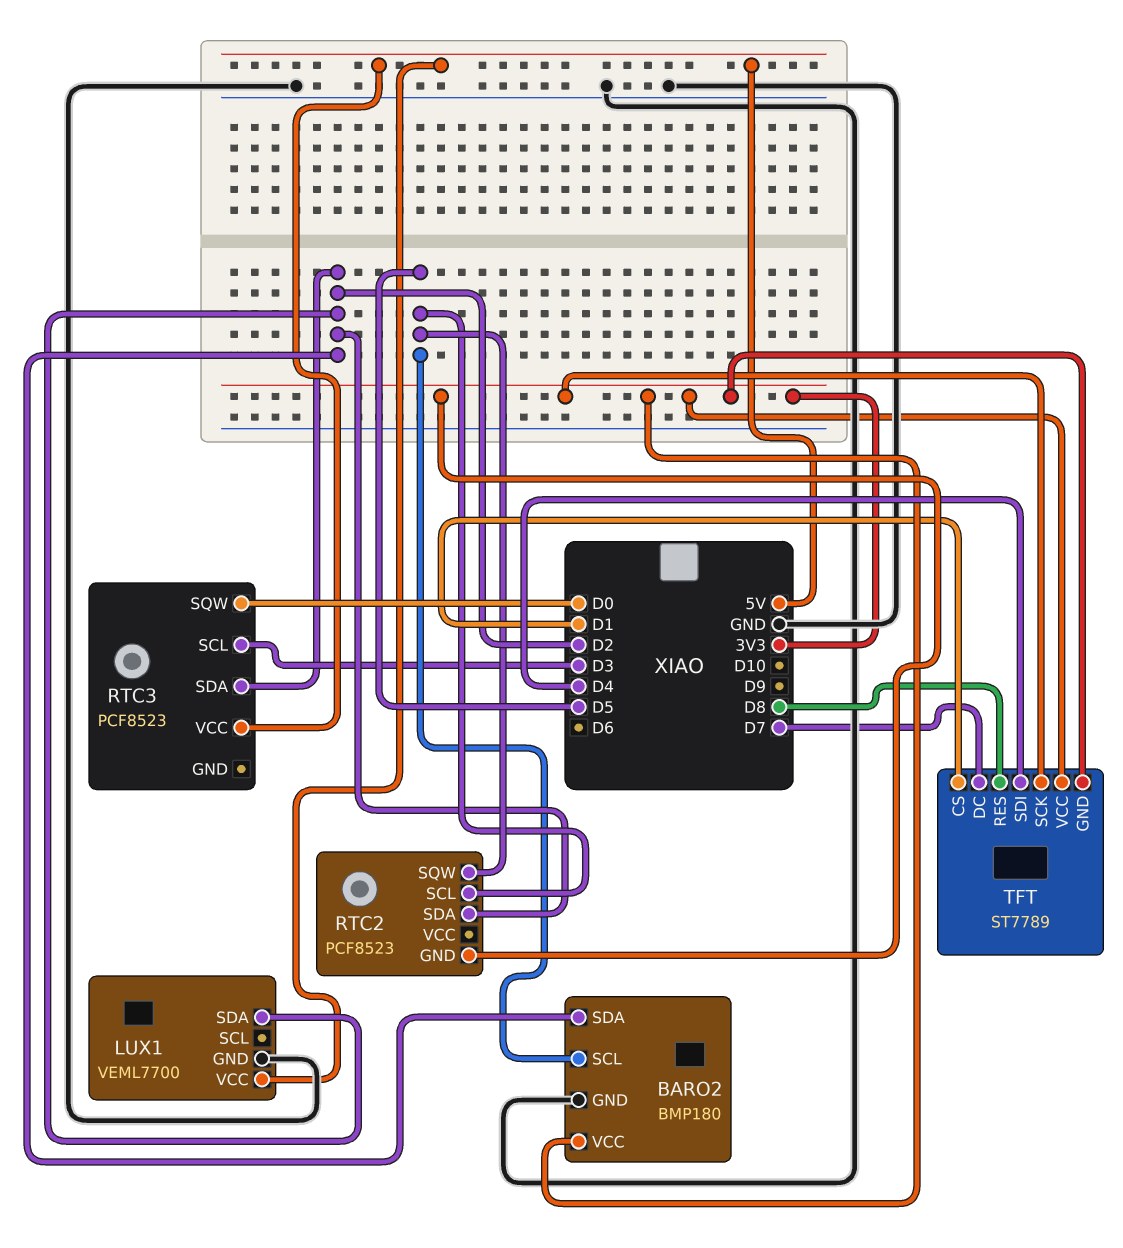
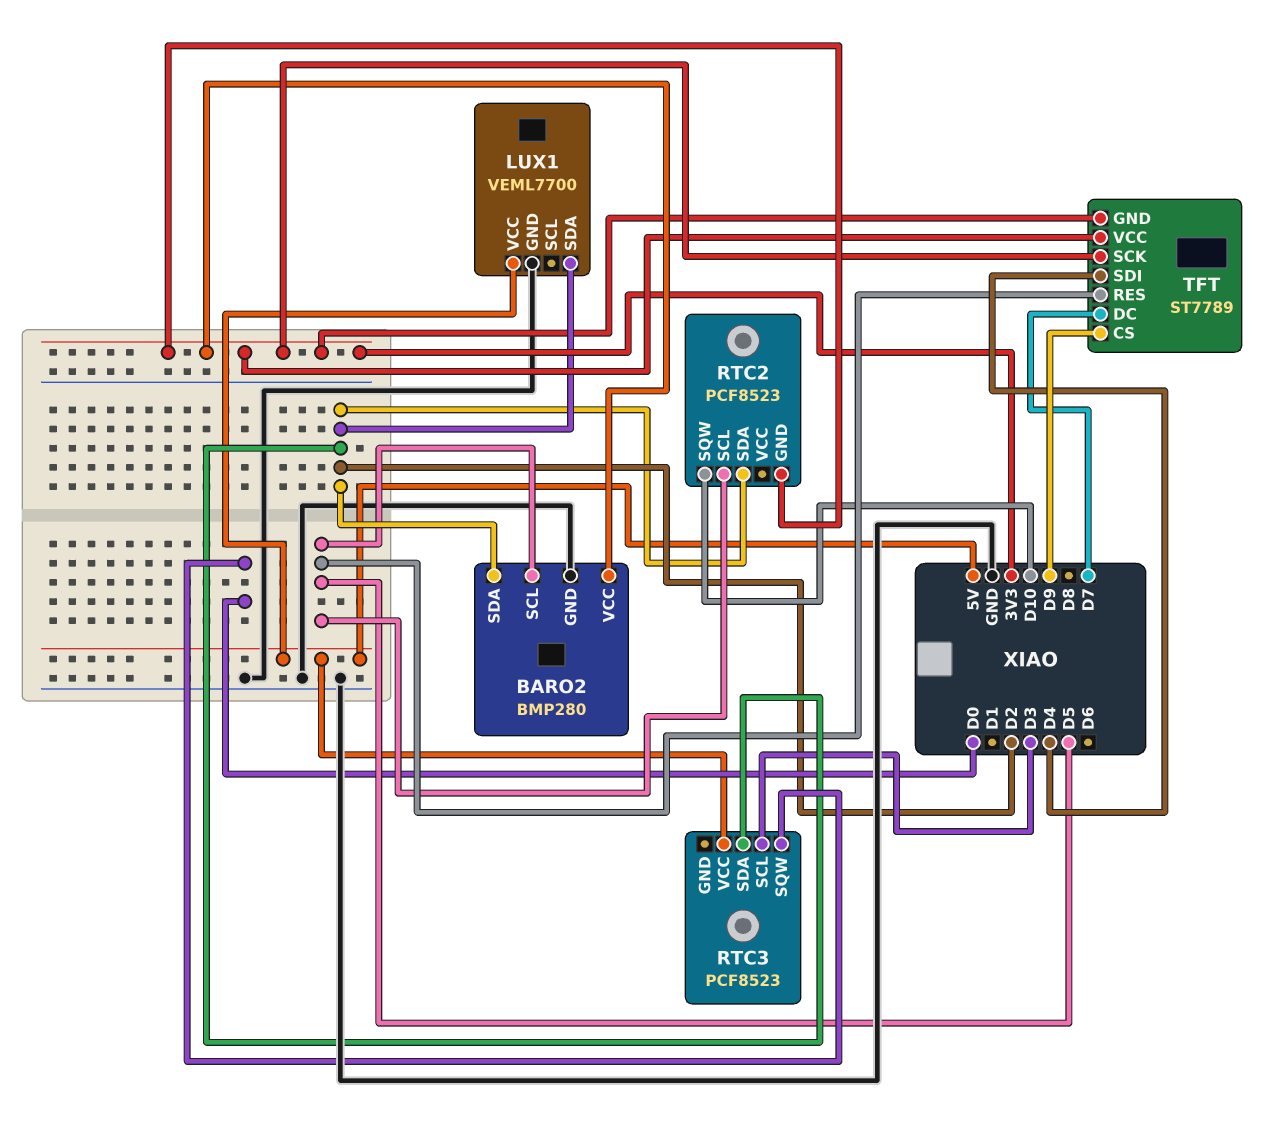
BARO2: BMP180 -> BMP280
RTC2 pin SQW: D5 -> D10
TFT pin CS: D1 -> D9
TFT pin RES: D8 -> D5

